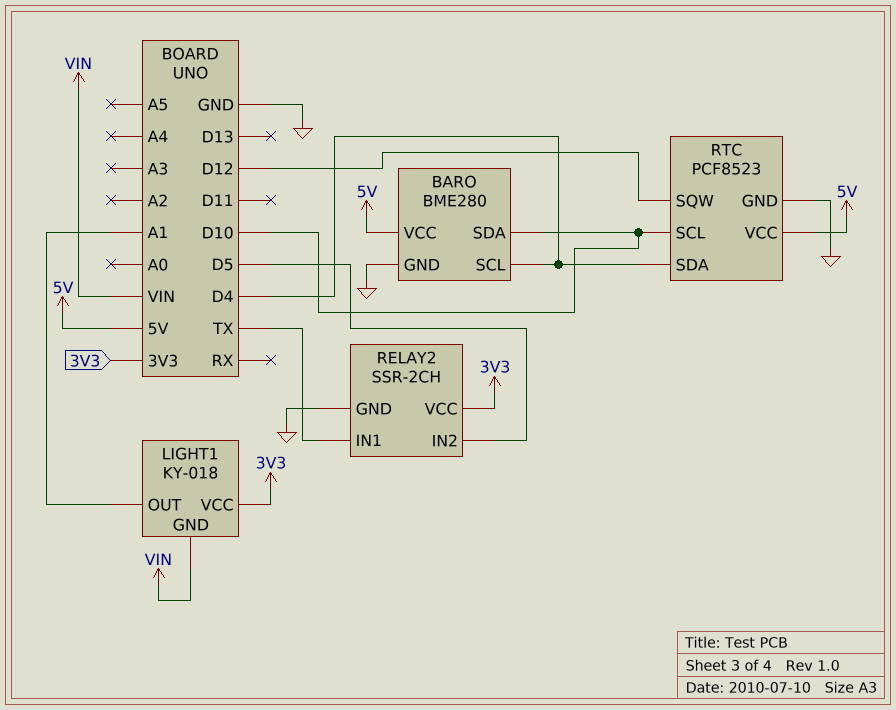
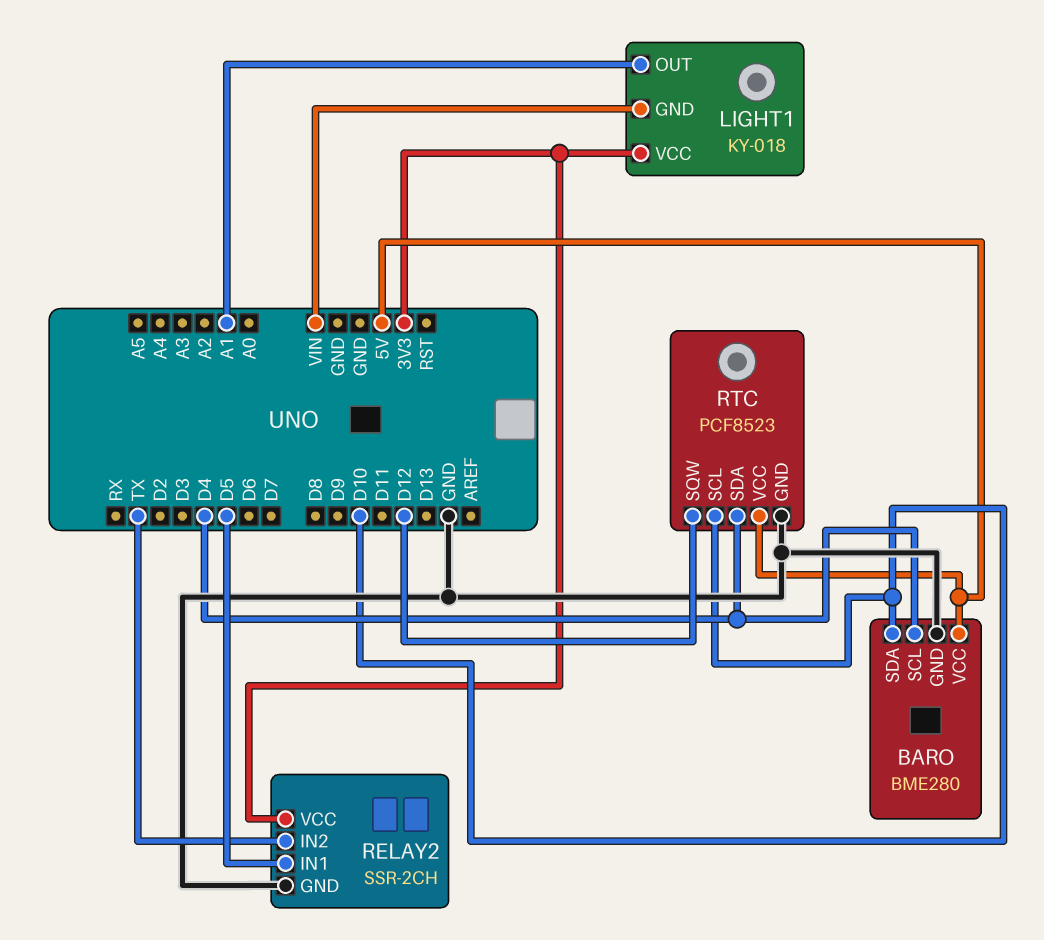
RELAY2 pin IN1: TX -> D5
RELAY2 pin IN2: D5 -> TX

